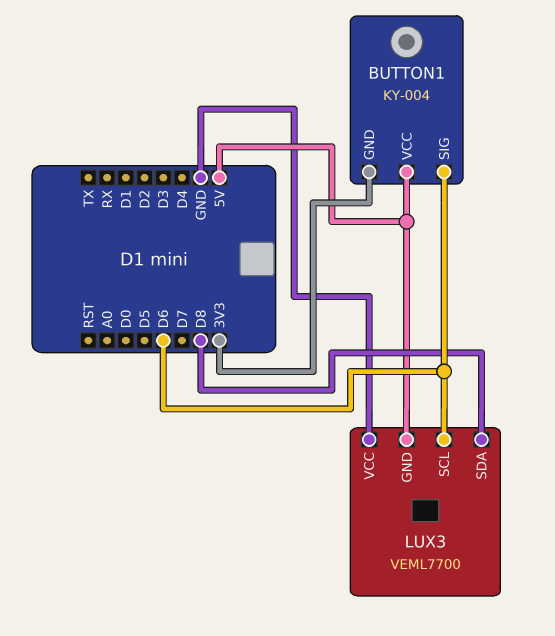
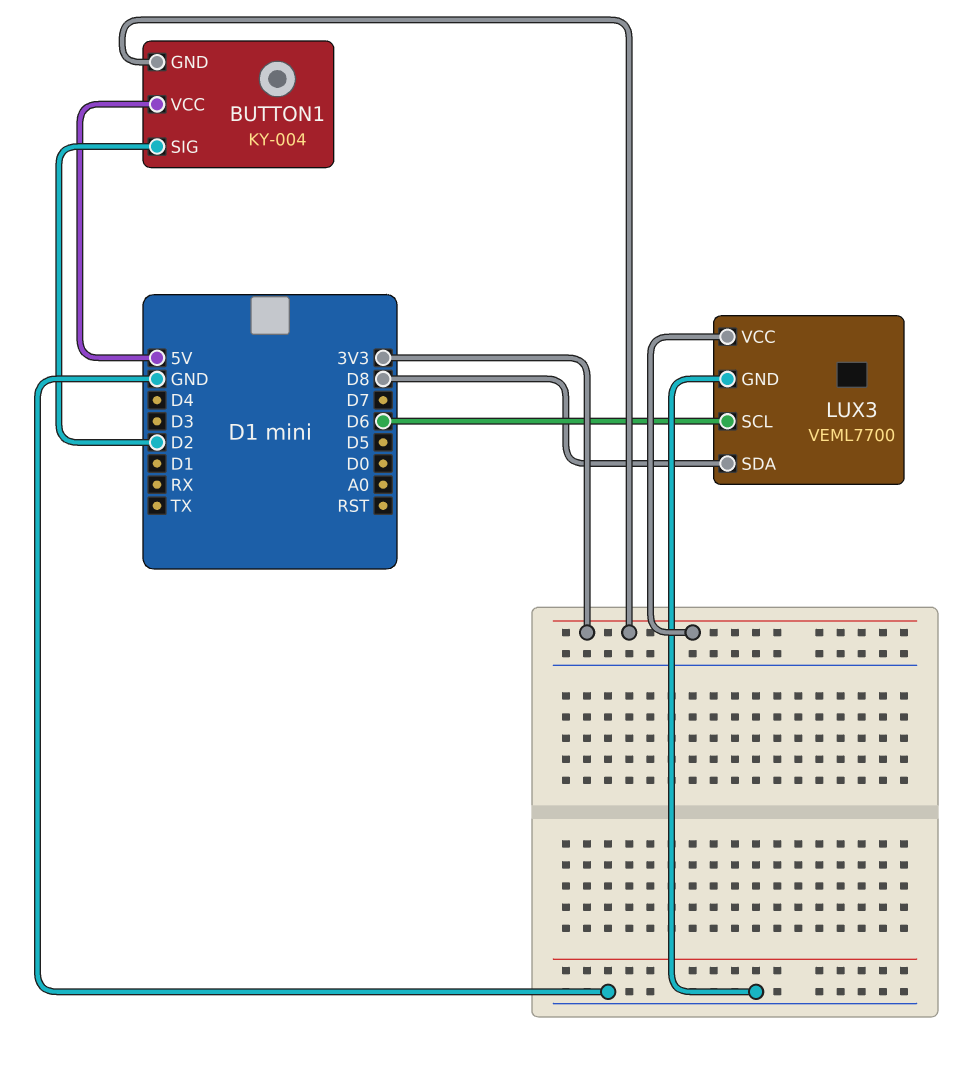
BUTTON1 pin SIG: D6 -> D2
LUX3 pin GND: 5V -> GND
LUX3 pin VCC: GND -> 3V3

